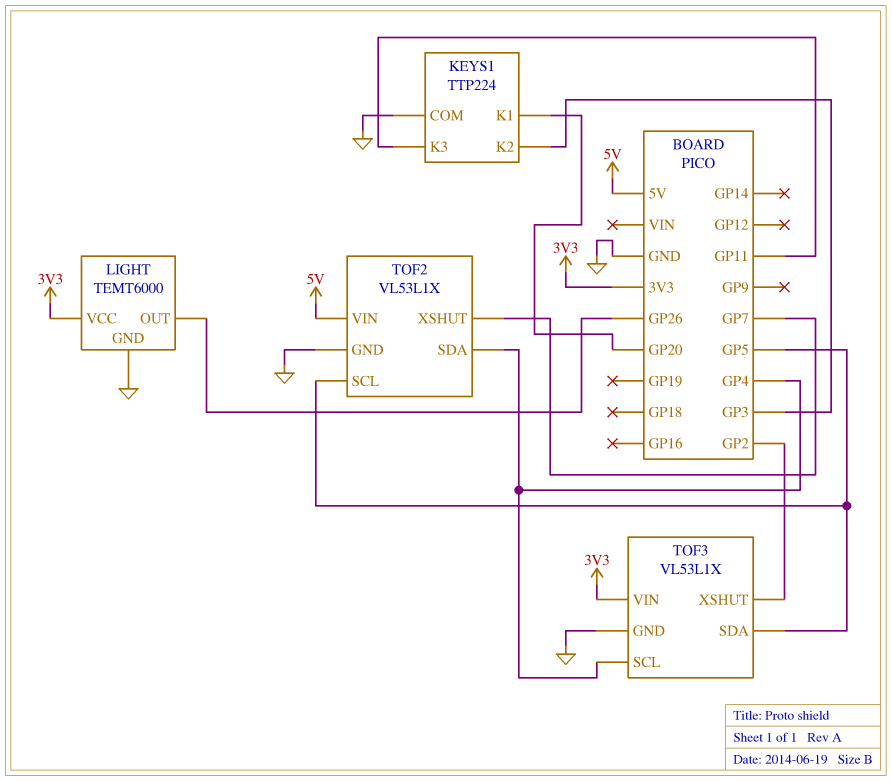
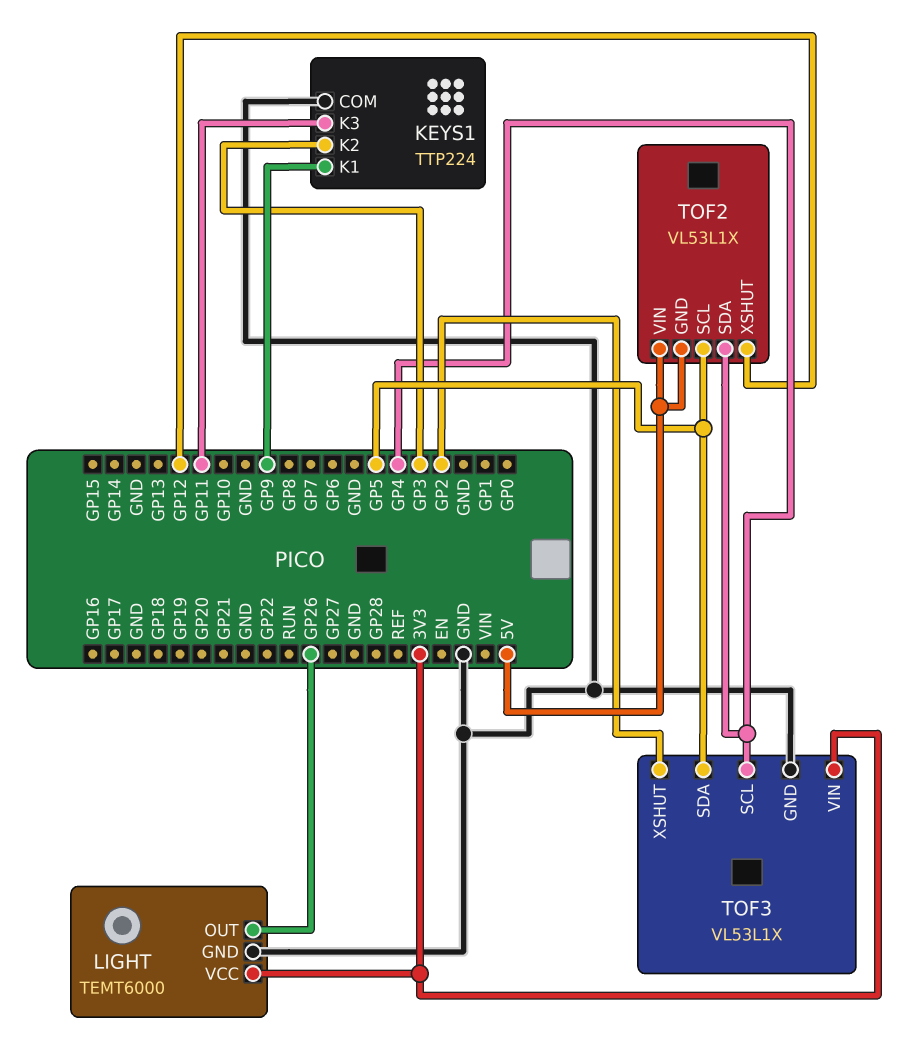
KEYS1 pin K1: GP20 -> GP9
TOF2 pin GND: GND -> 5V
TOF2 pin XSHUT: GP7 -> GP12

